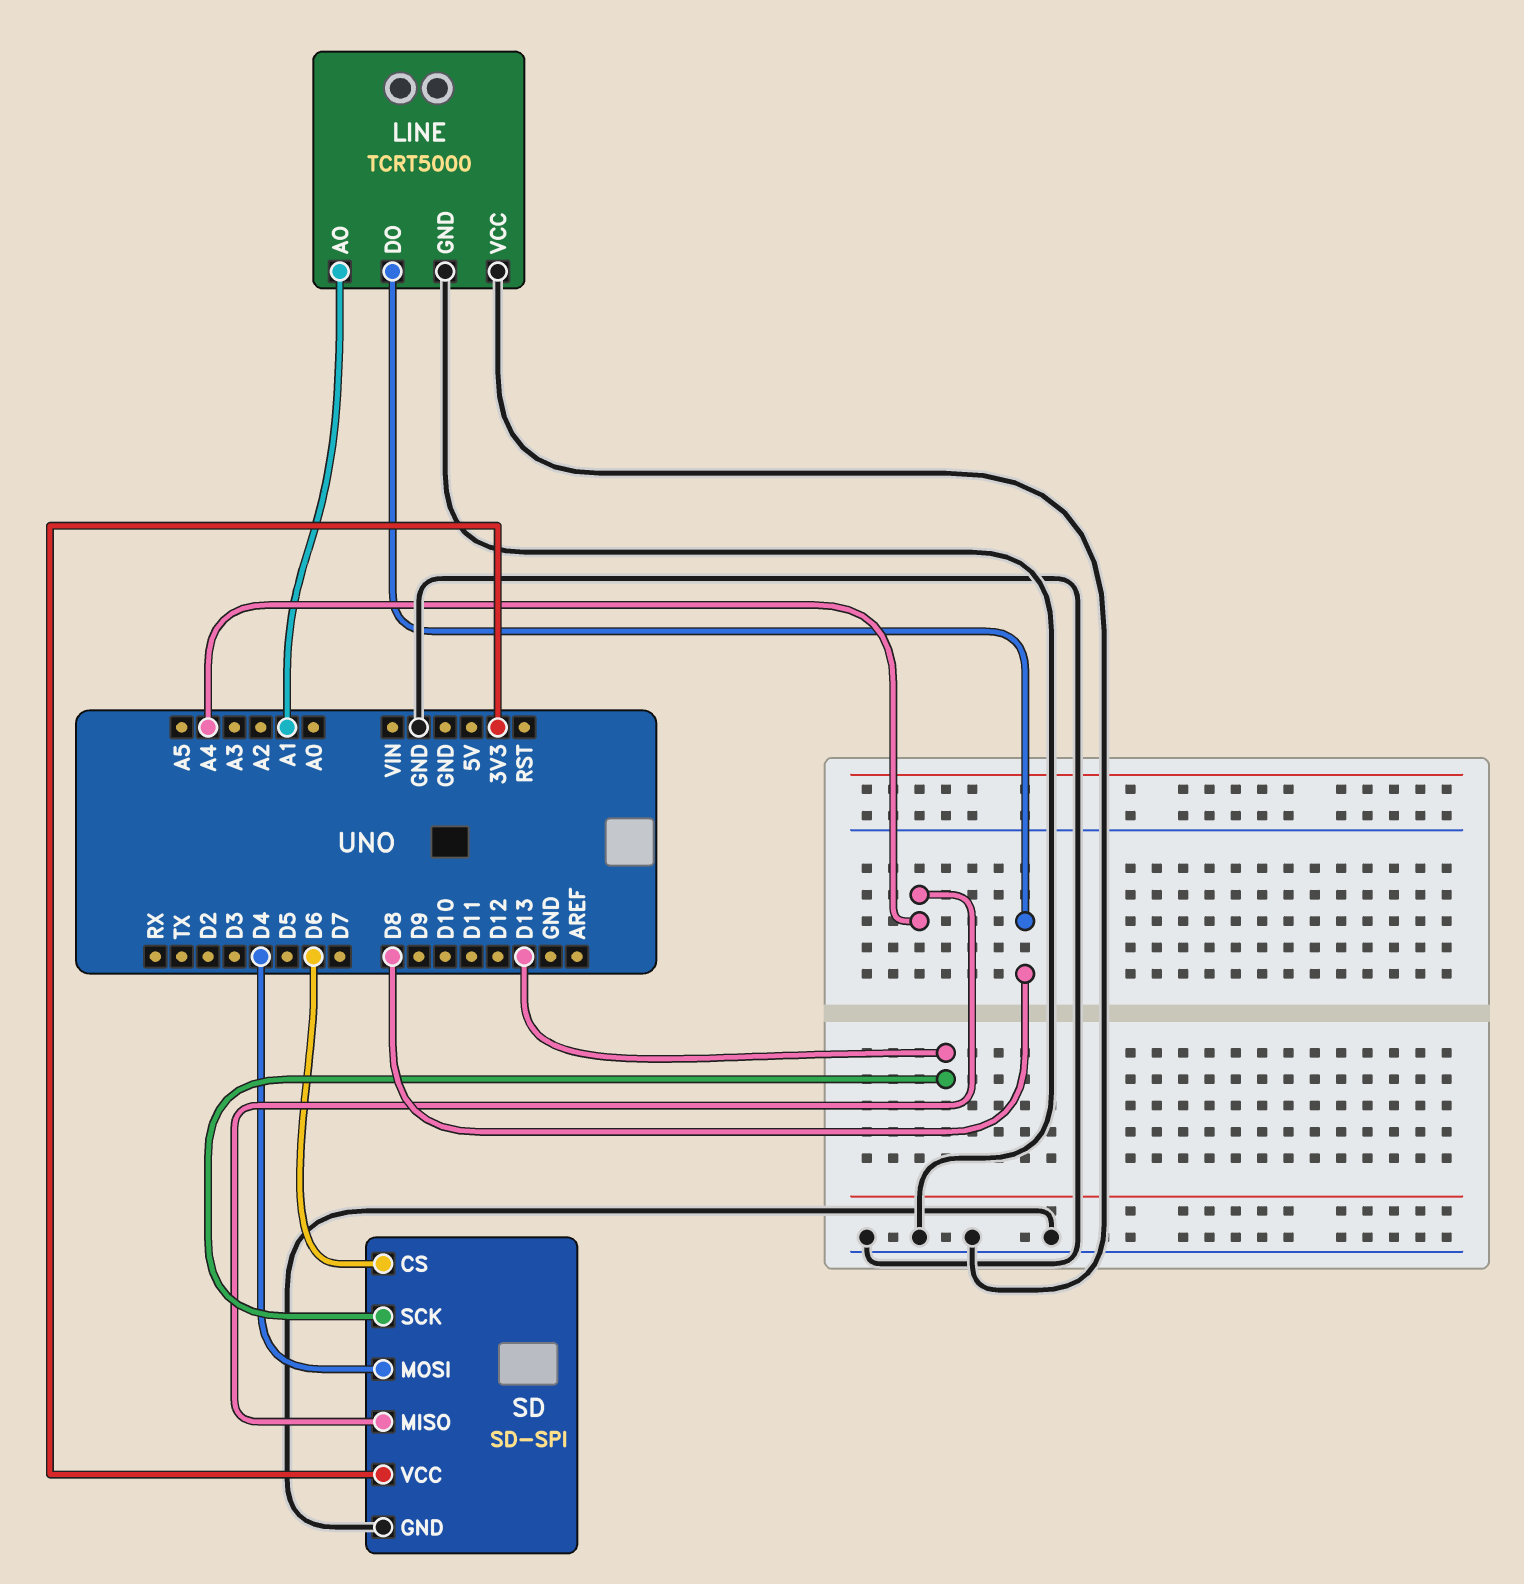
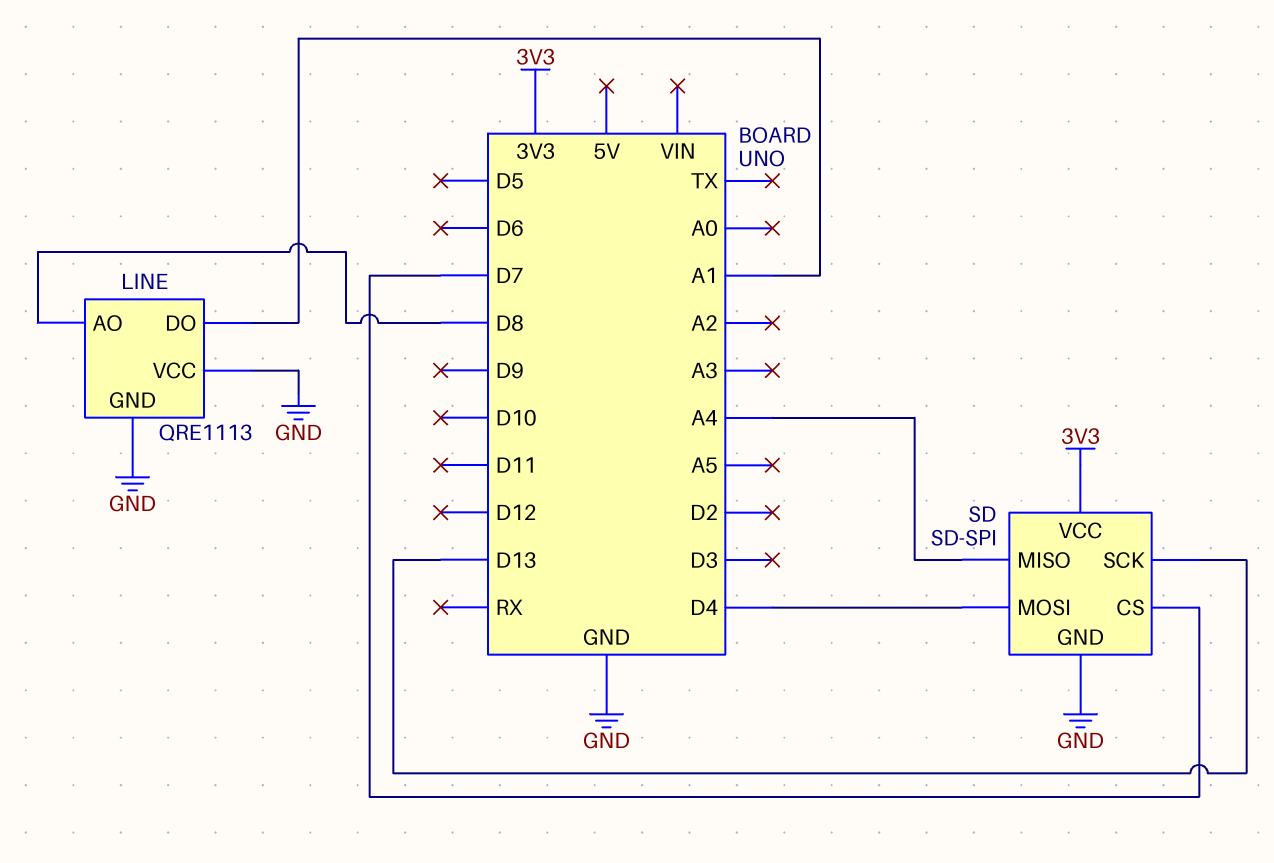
LINE: TCRT5000 -> QRE1113
LINE pin AO: A1 -> D8
LINE pin DO: D8 -> A1
SD pin CS: D6 -> D7

